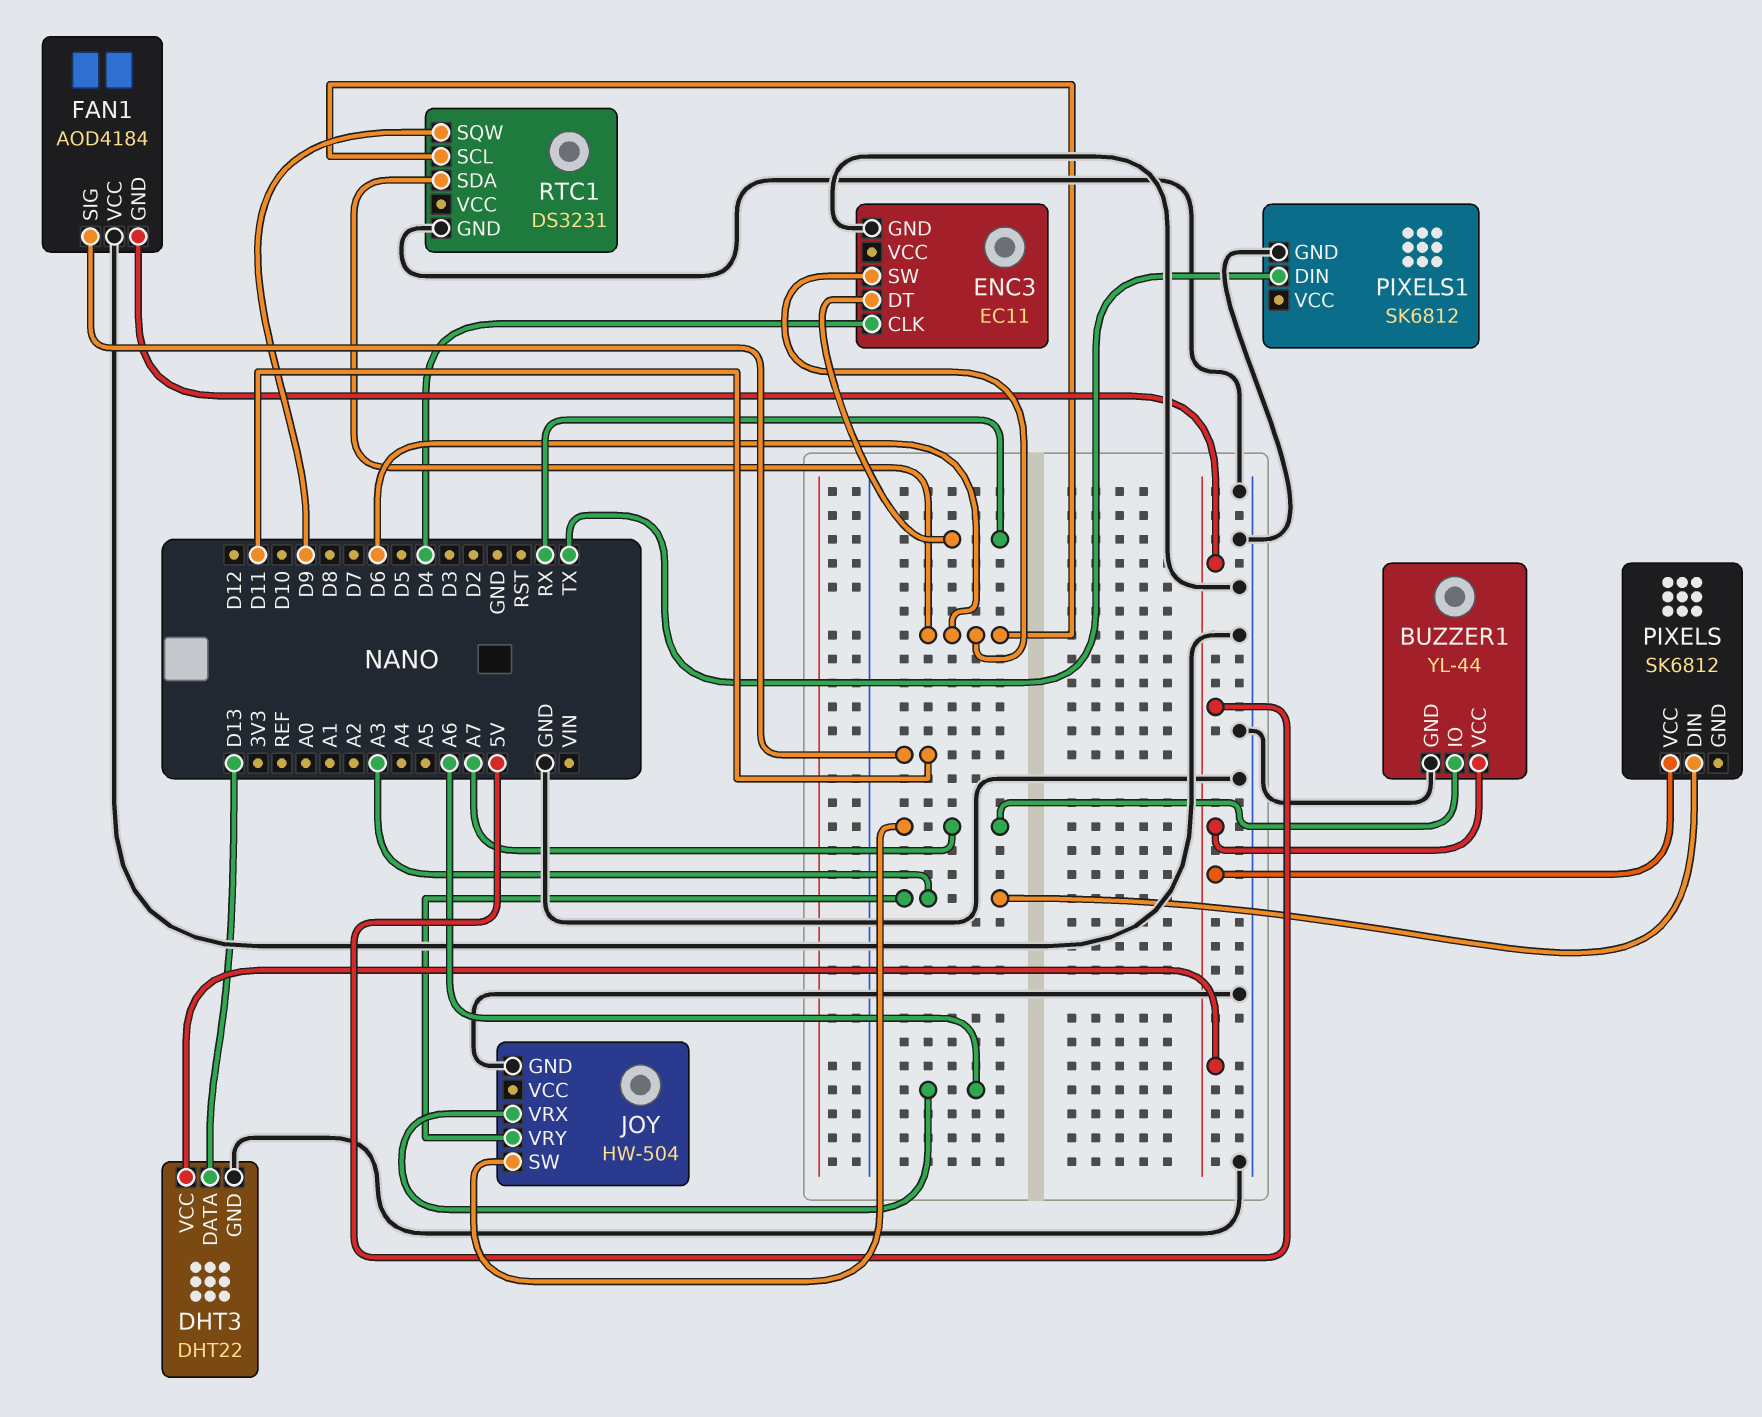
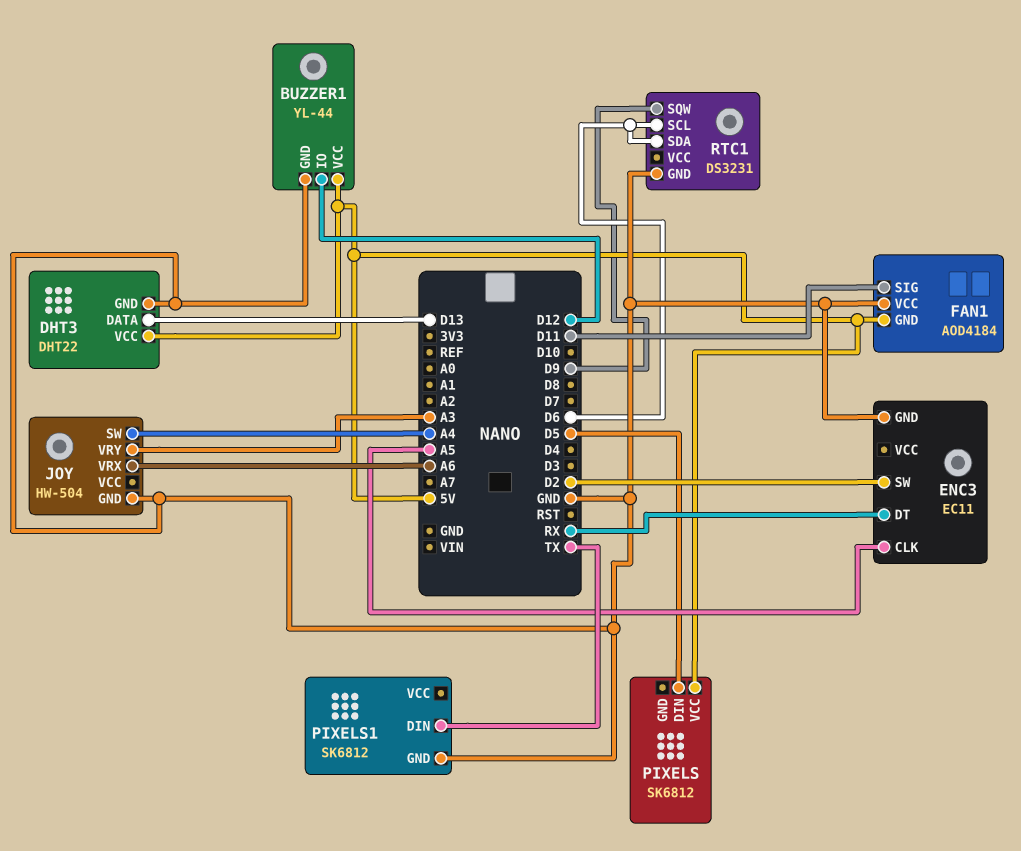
BUZZER1 pin IO: A7 -> D12
ENC3 pin CLK: D4 -> A5
ENC3 pin SW: D6 -> D2
JOY pin SW: A7 -> A4
PIXELS pin DIN: A3 -> D5

